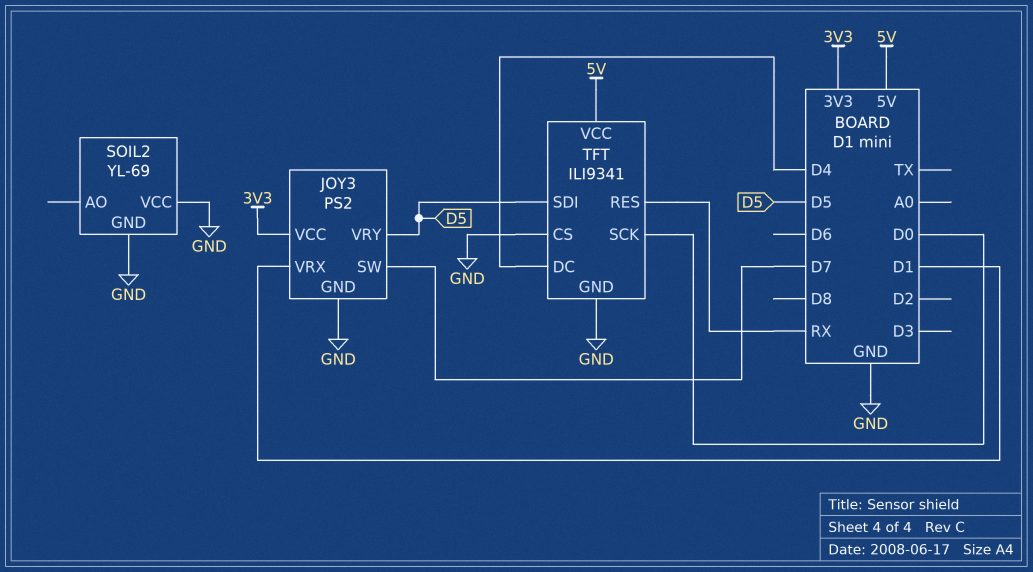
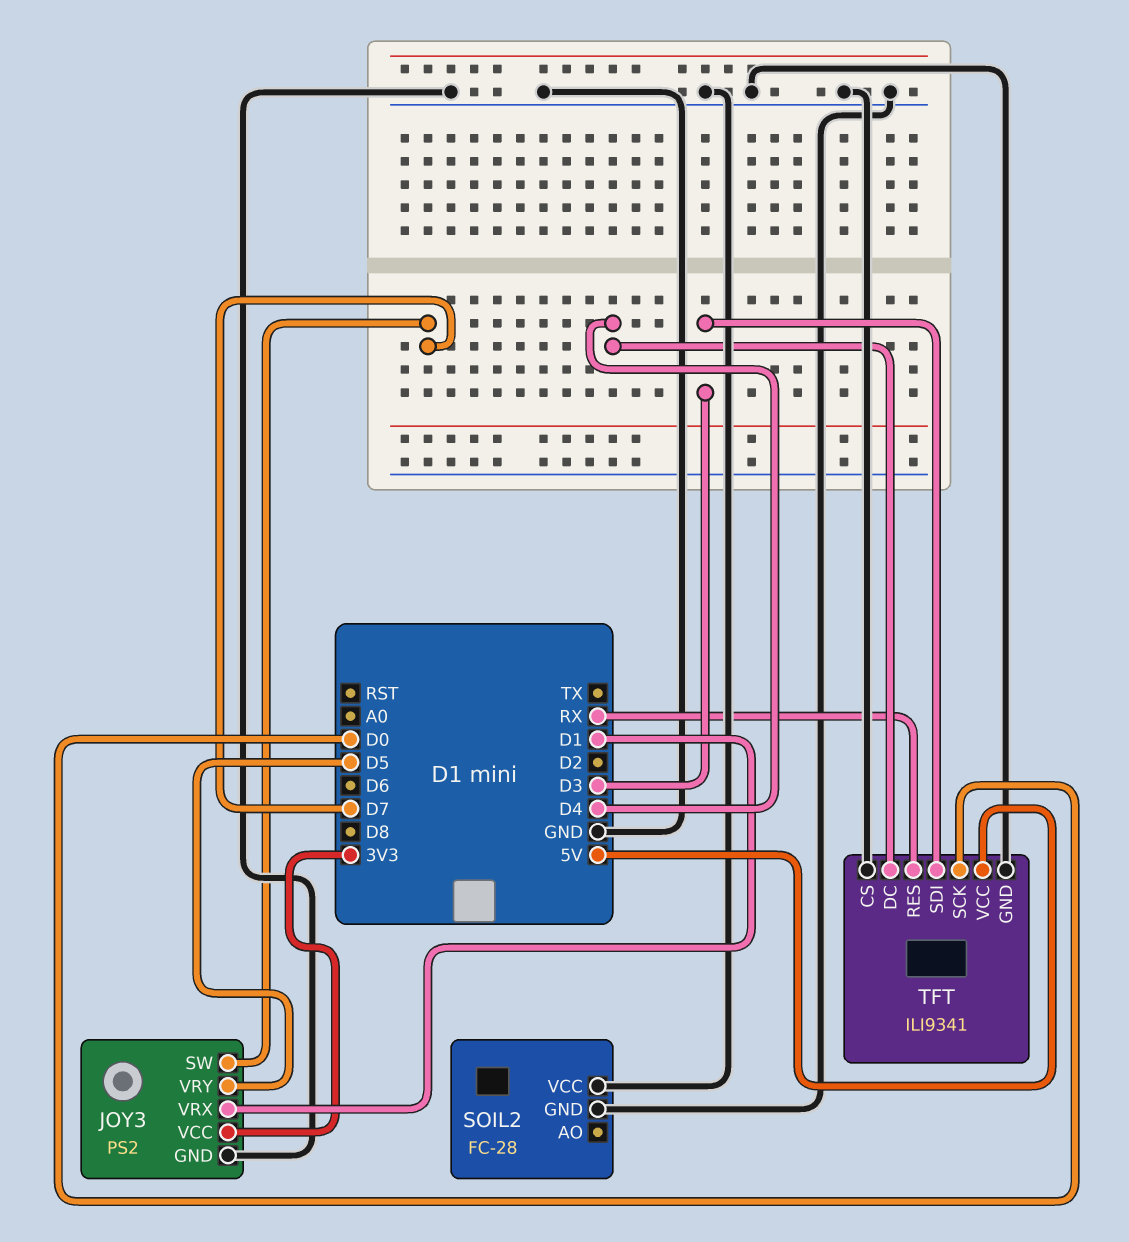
SOIL2: YL-69 -> FC-28
TFT pin SDI: D5 -> D3

